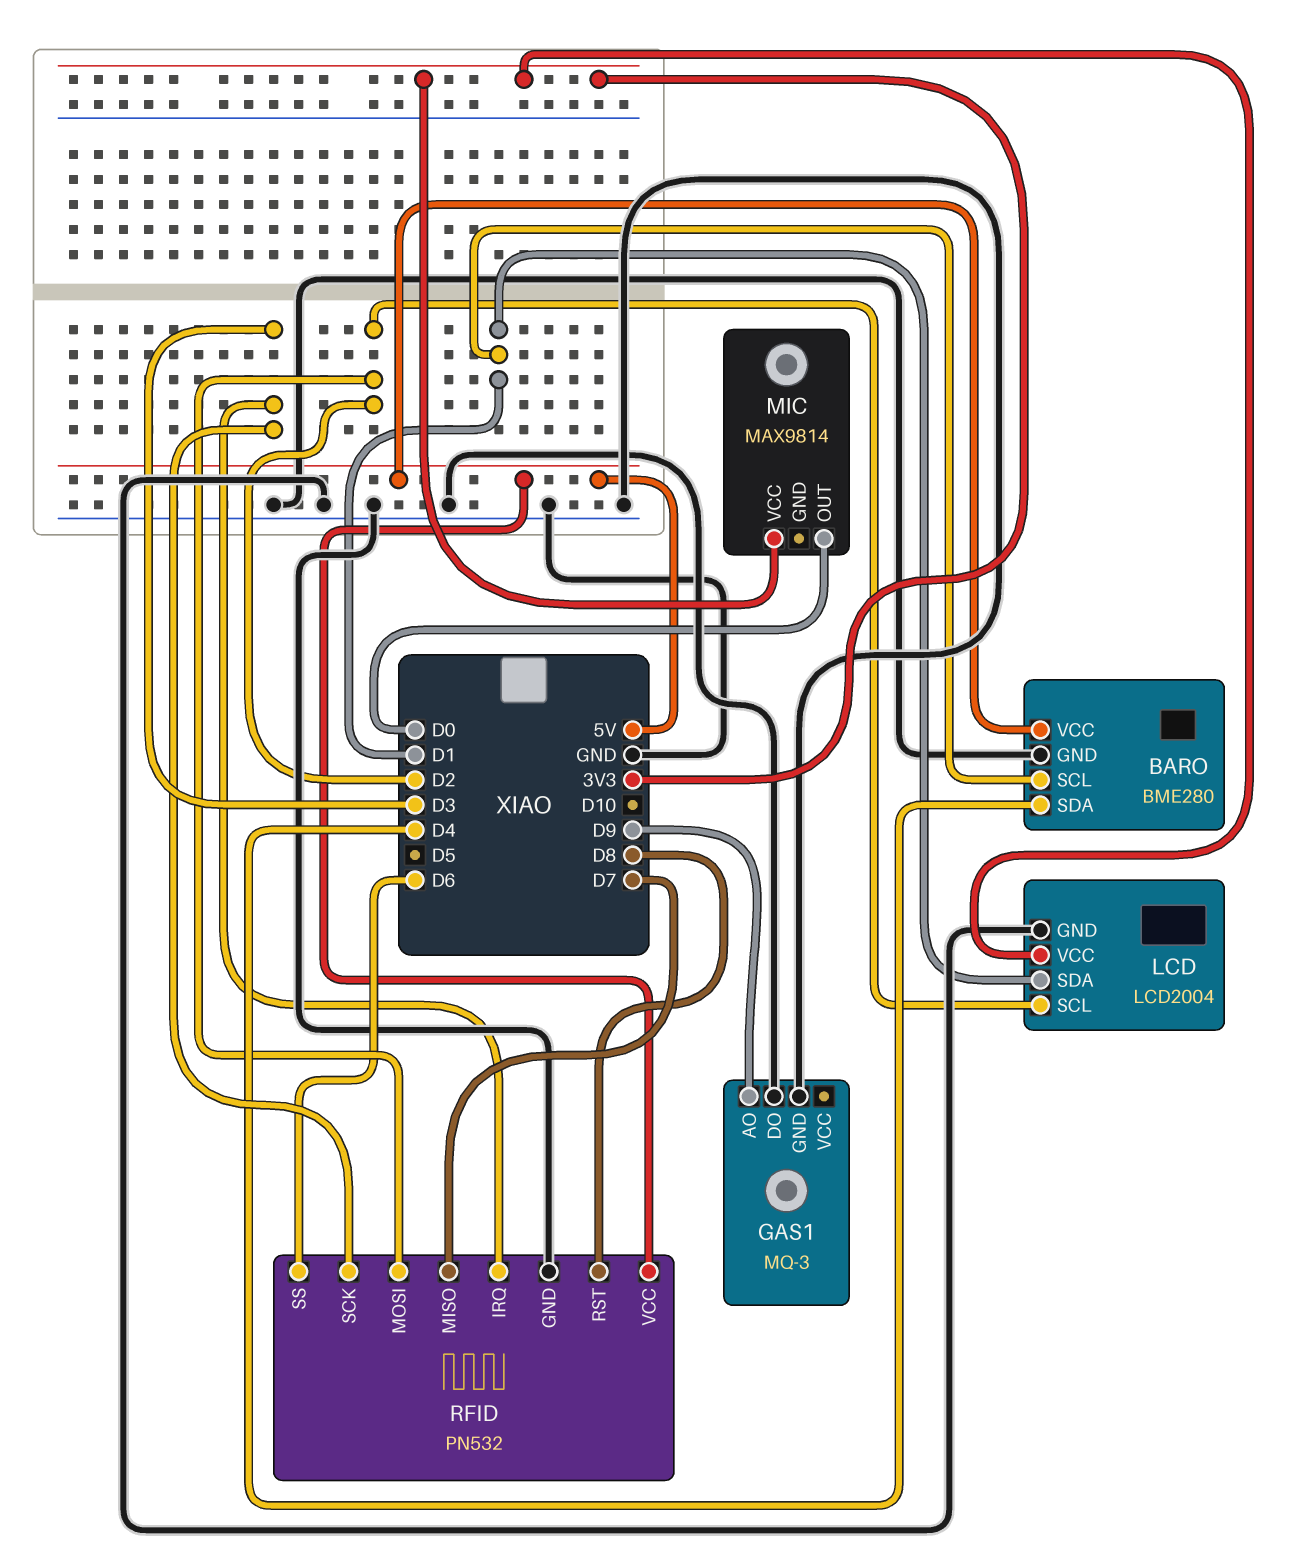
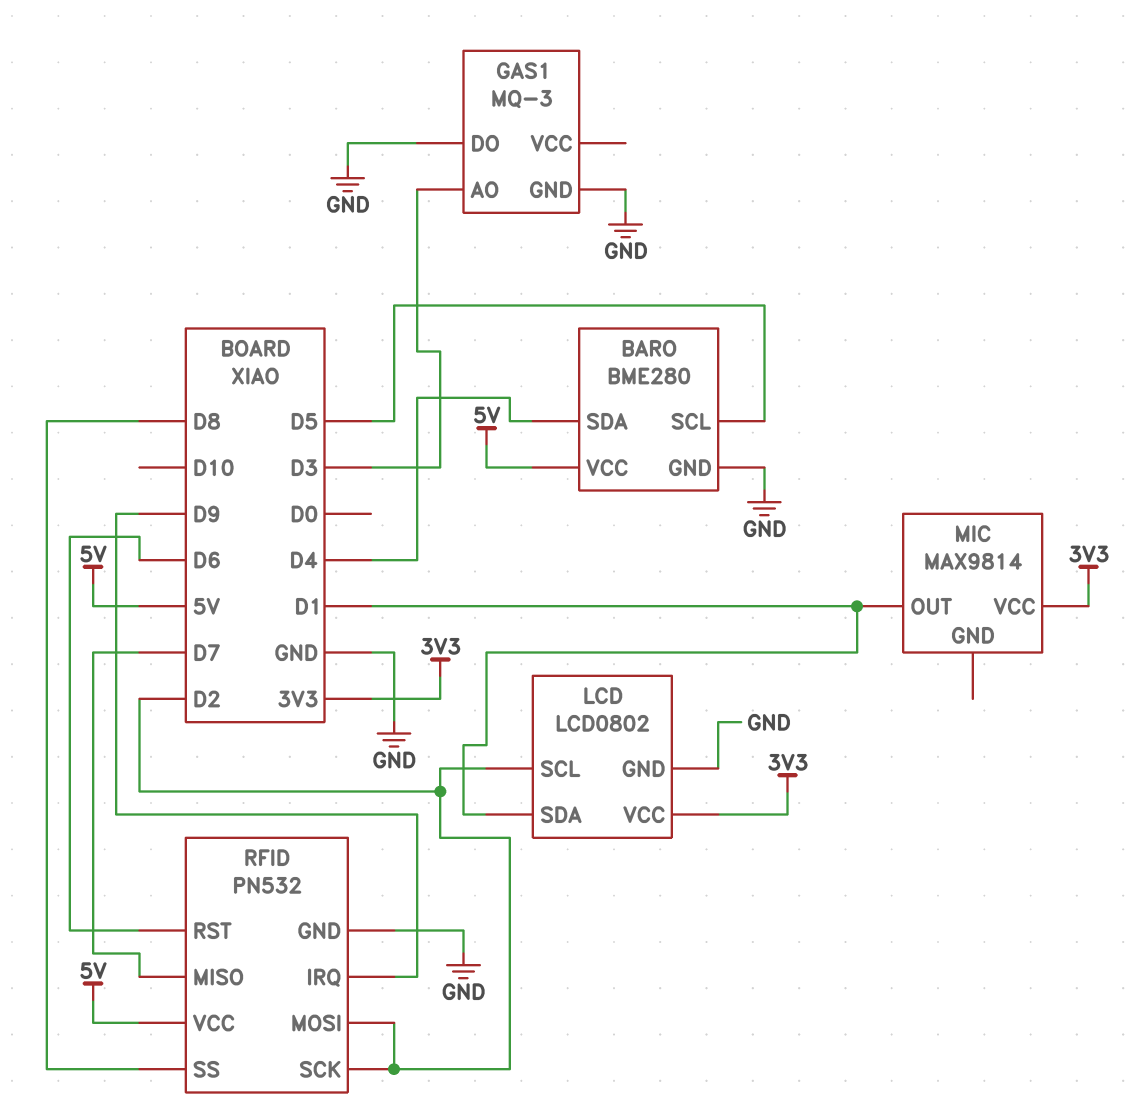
BARO pin SCL: D1 -> D5
GAS1 pin AO: D9 -> D3
LCD: LCD2004 -> LCD0802
MIC pin OUT: D0 -> D1
RFID pin IRQ: D3 -> D9
RFID pin RST: D8 -> D6
RFID pin SCK: D3 -> D2
RFID pin SS: D6 -> D8

